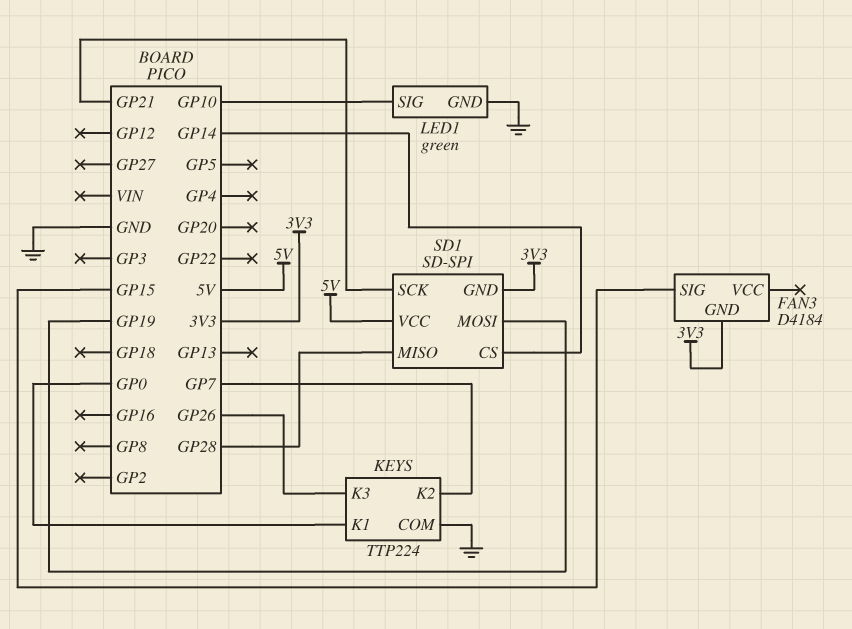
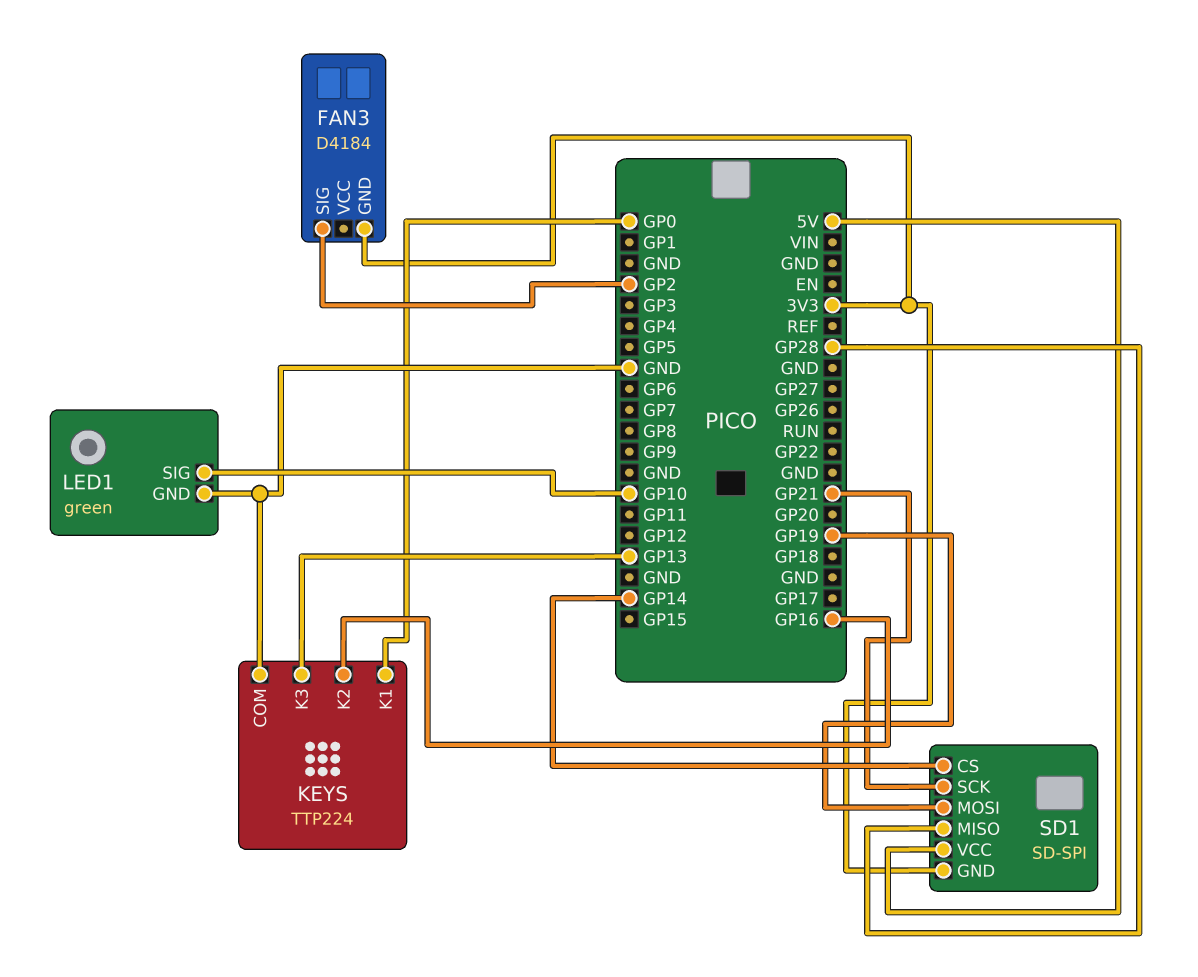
FAN3 pin SIG: GP15 -> GP2
KEYS pin K2: GP7 -> GP16
KEYS pin K3: GP26 -> GP13

